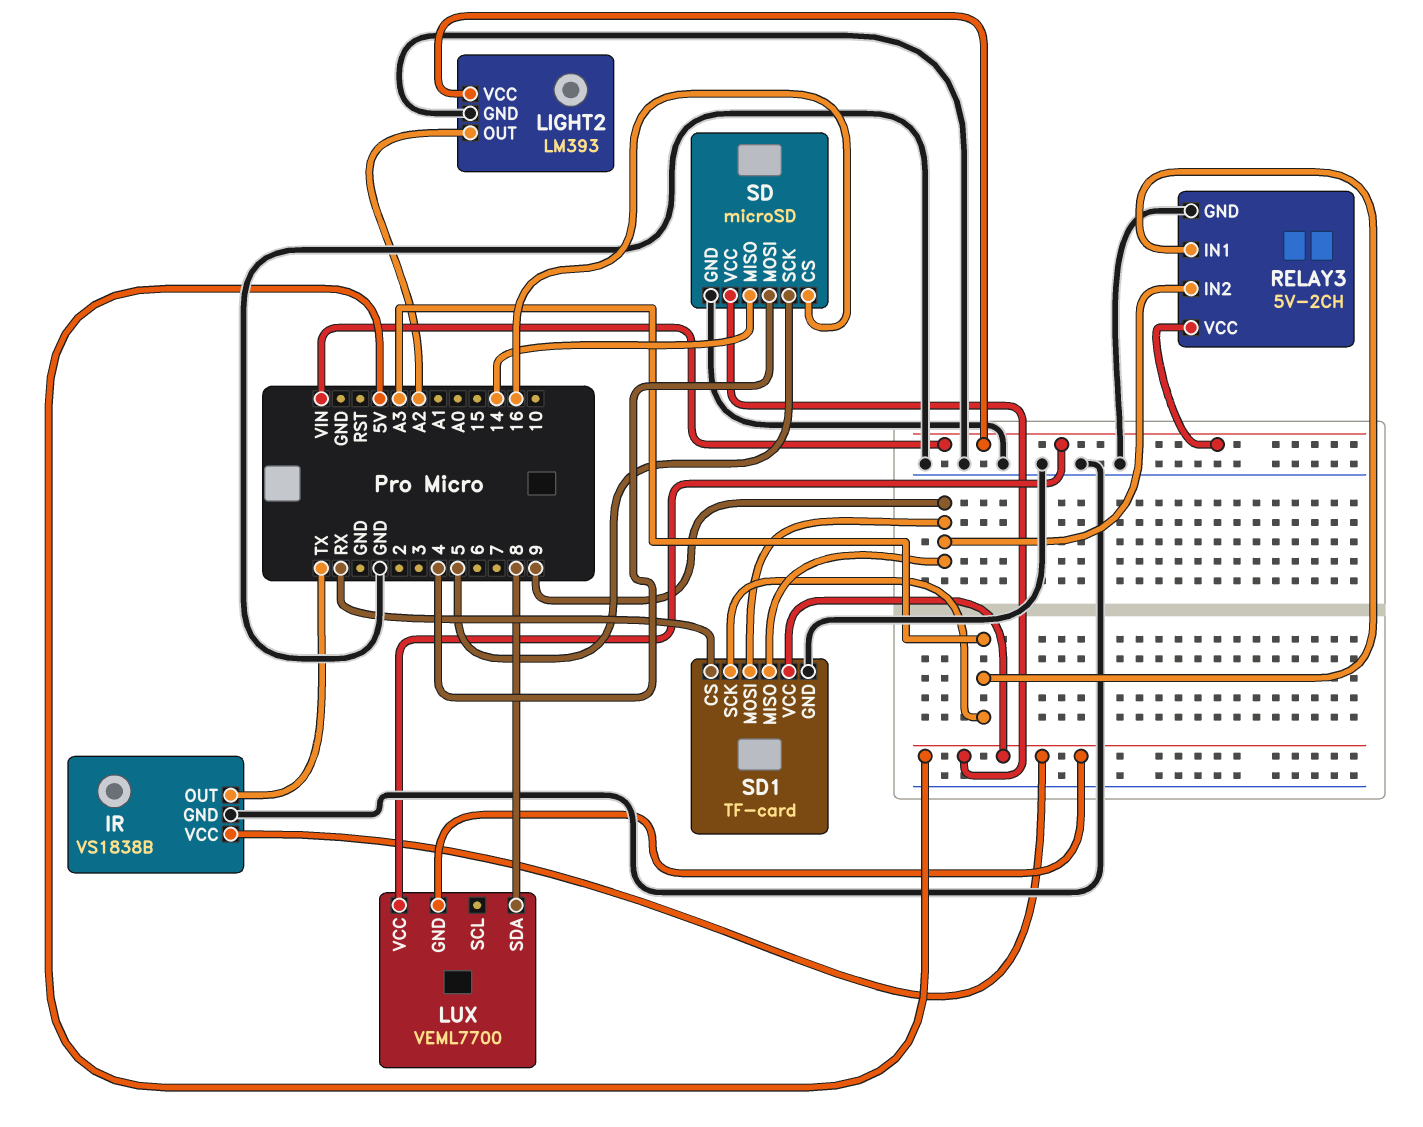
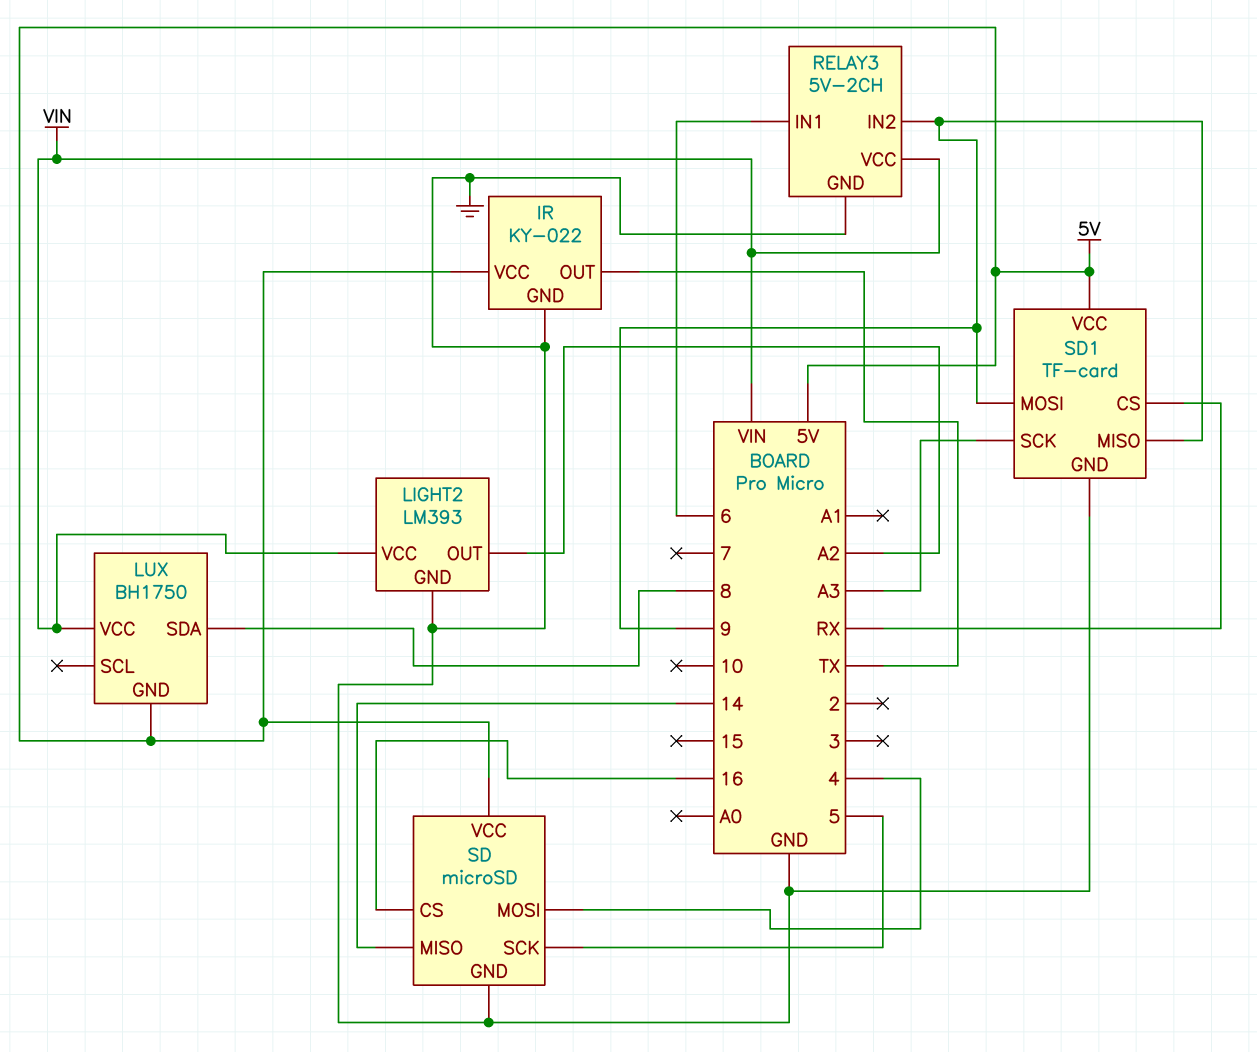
IR: VS1838B -> KY-022
LUX: VEML7700 -> BH1750
RELAY3 pin IN1: A3 -> 6

